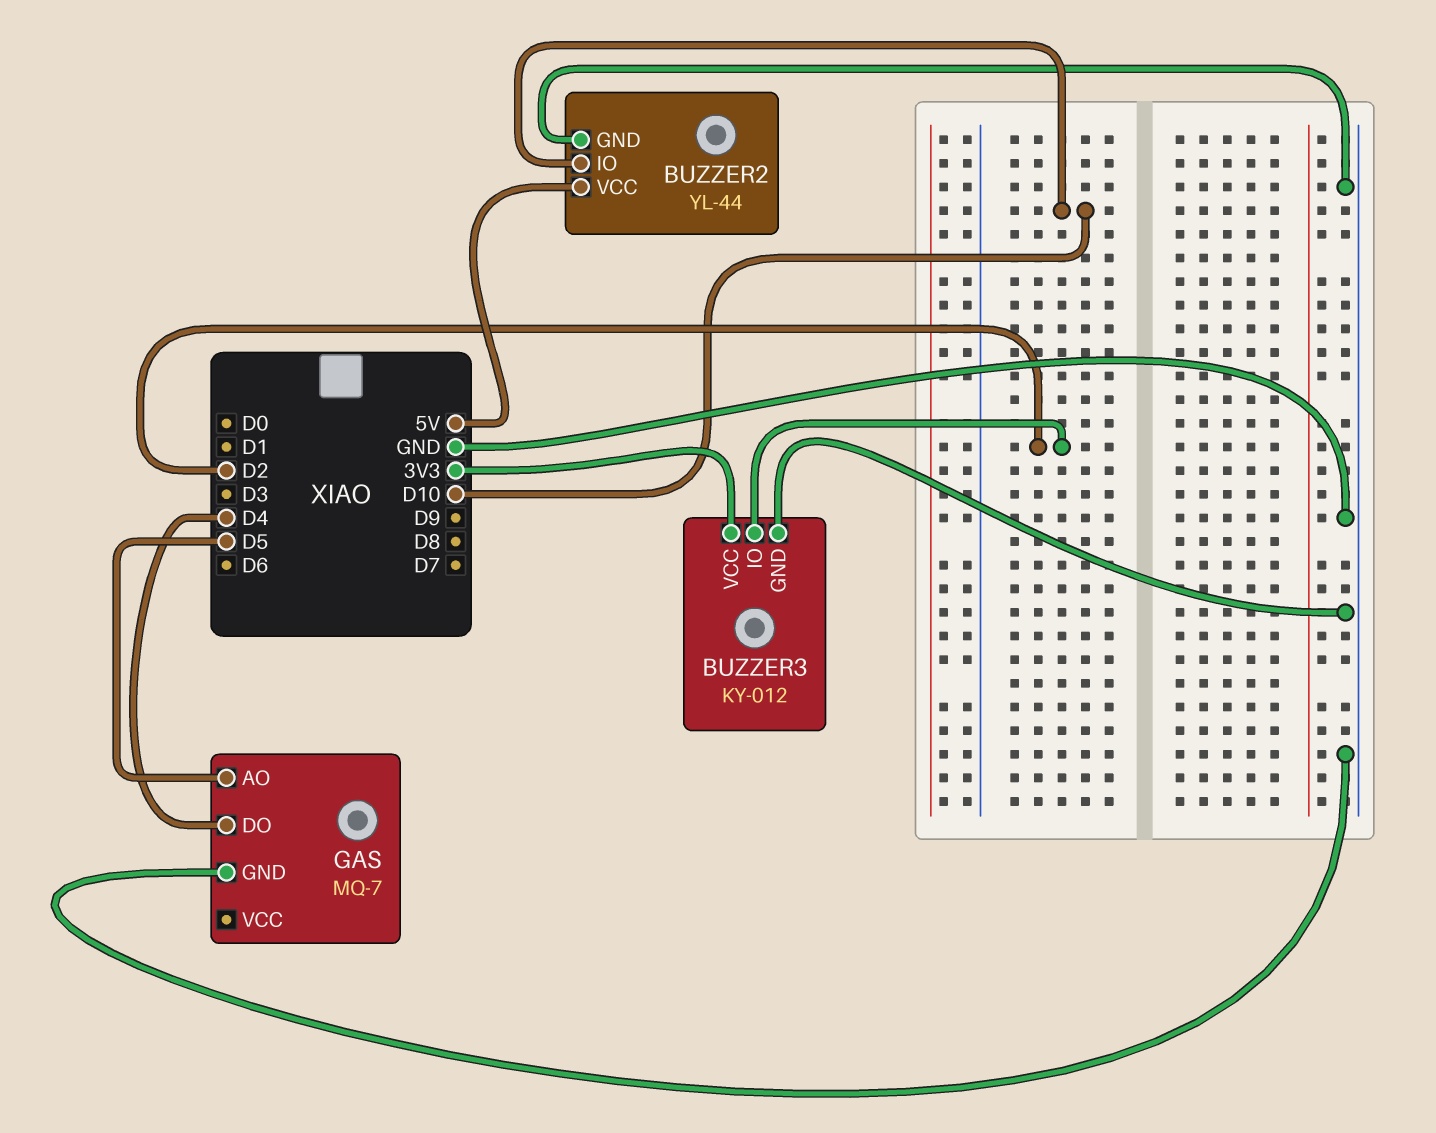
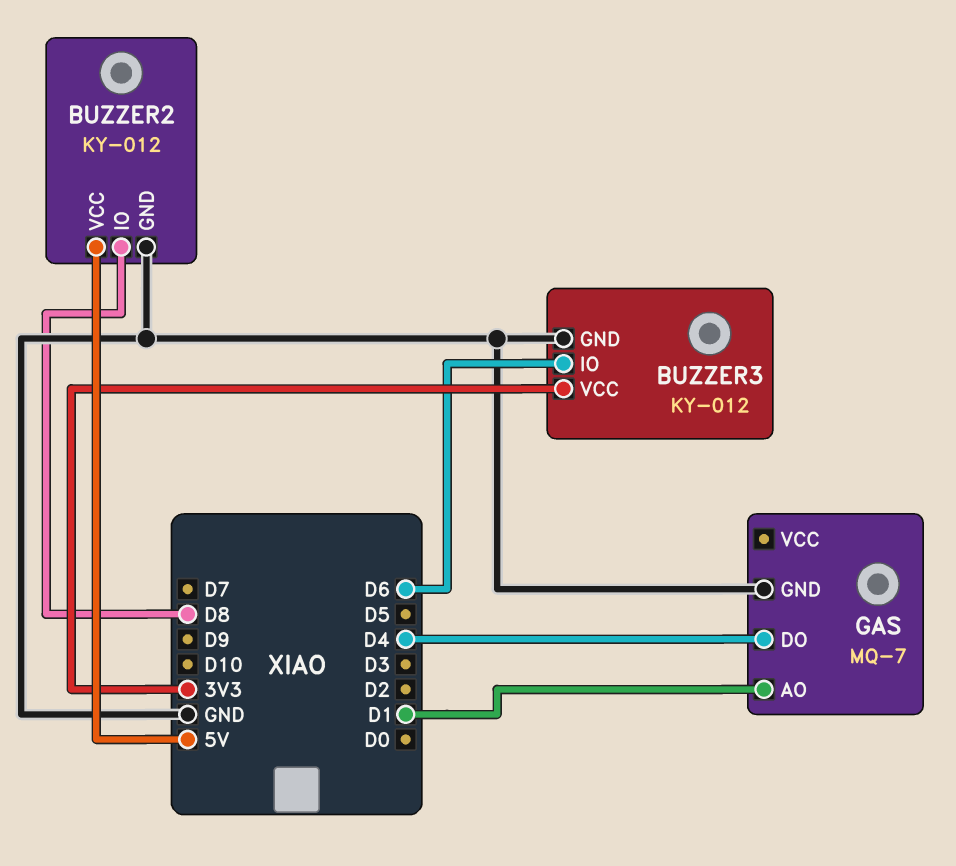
BUZZER2: YL-44 -> KY-012
BUZZER2 pin IO: D10 -> D8
BUZZER3 pin IO: D2 -> D6
GAS pin AO: D5 -> D1

